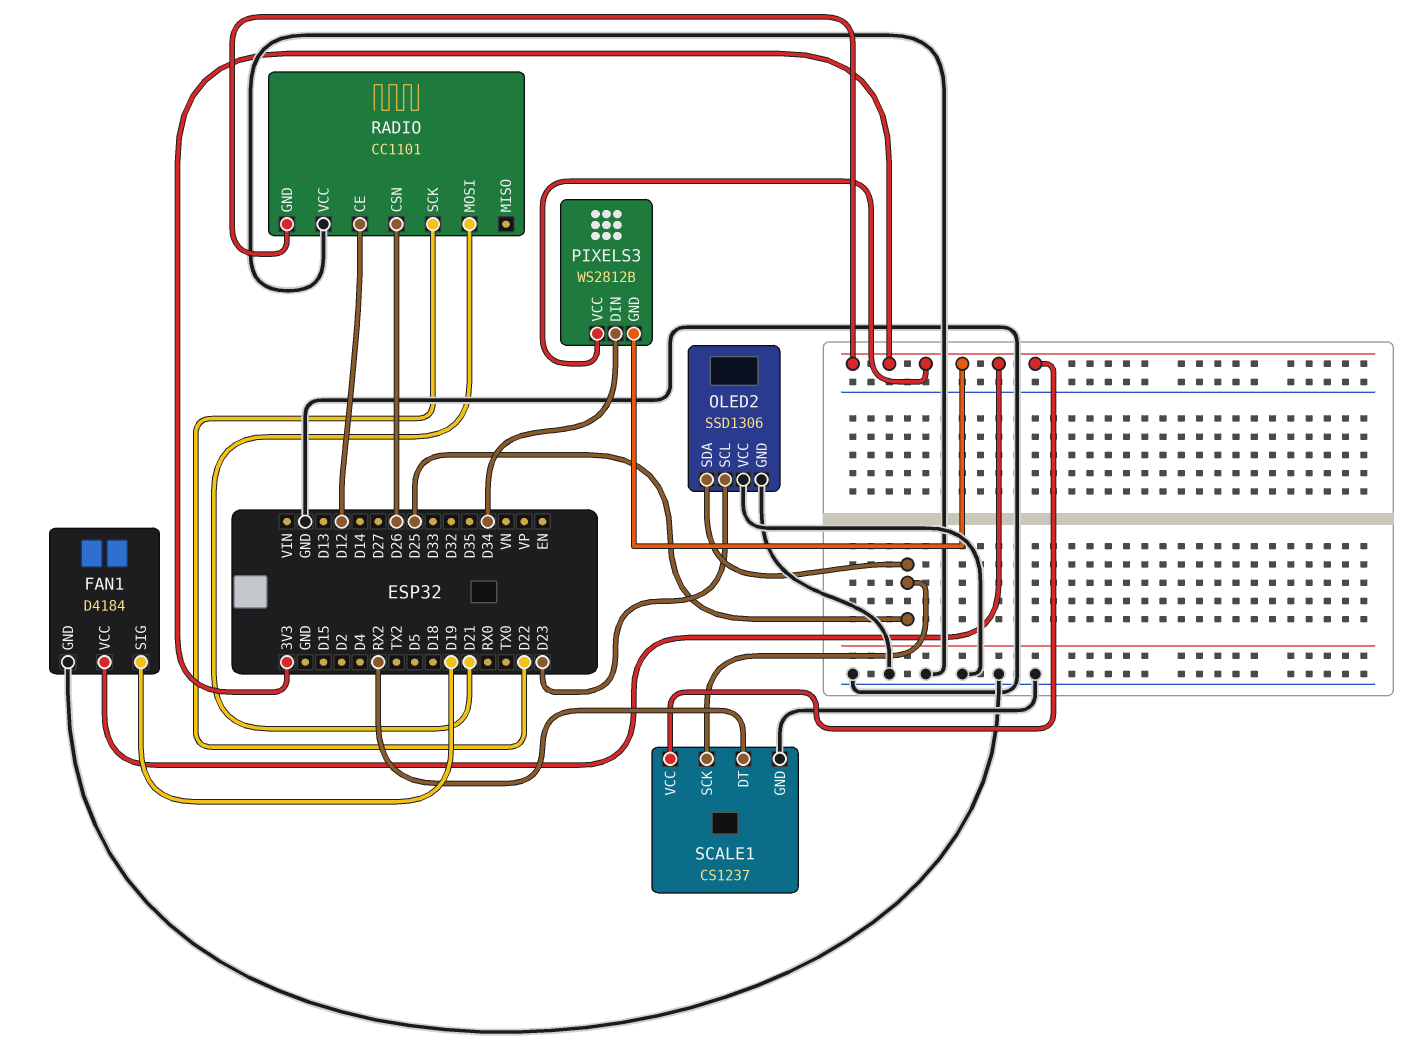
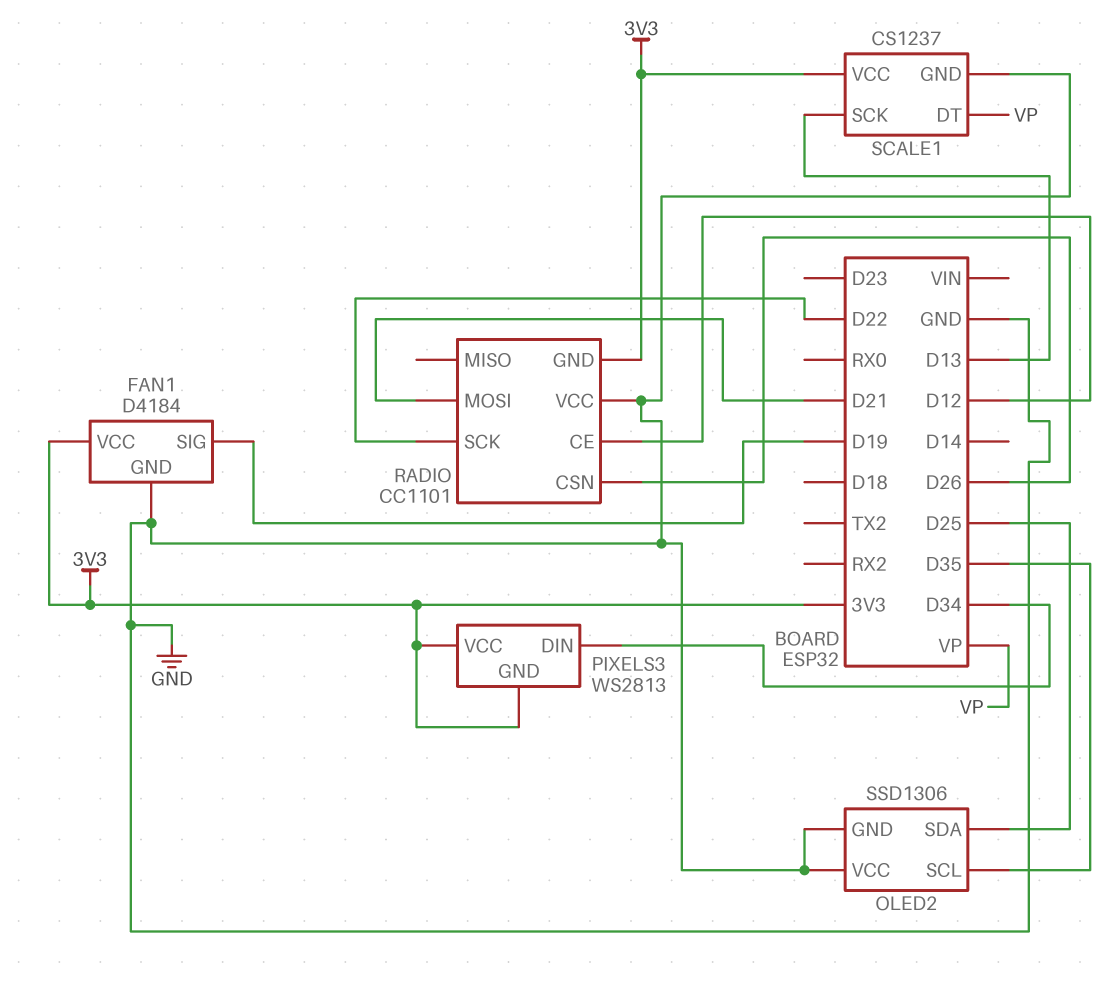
OLED2 pin SCL: D23 -> D35
PIXELS3: WS2812B -> WS2813
SCALE1 pin DT: RX2 -> VP
SCALE1 pin SCK: D25 -> D13

